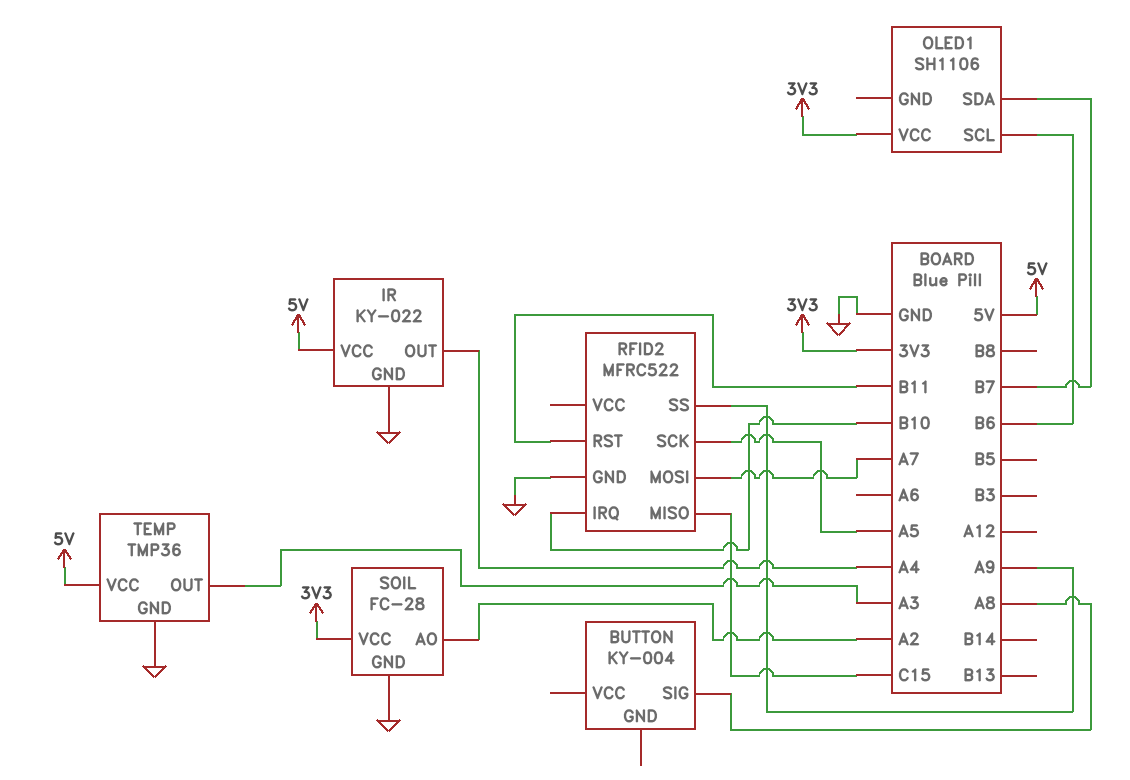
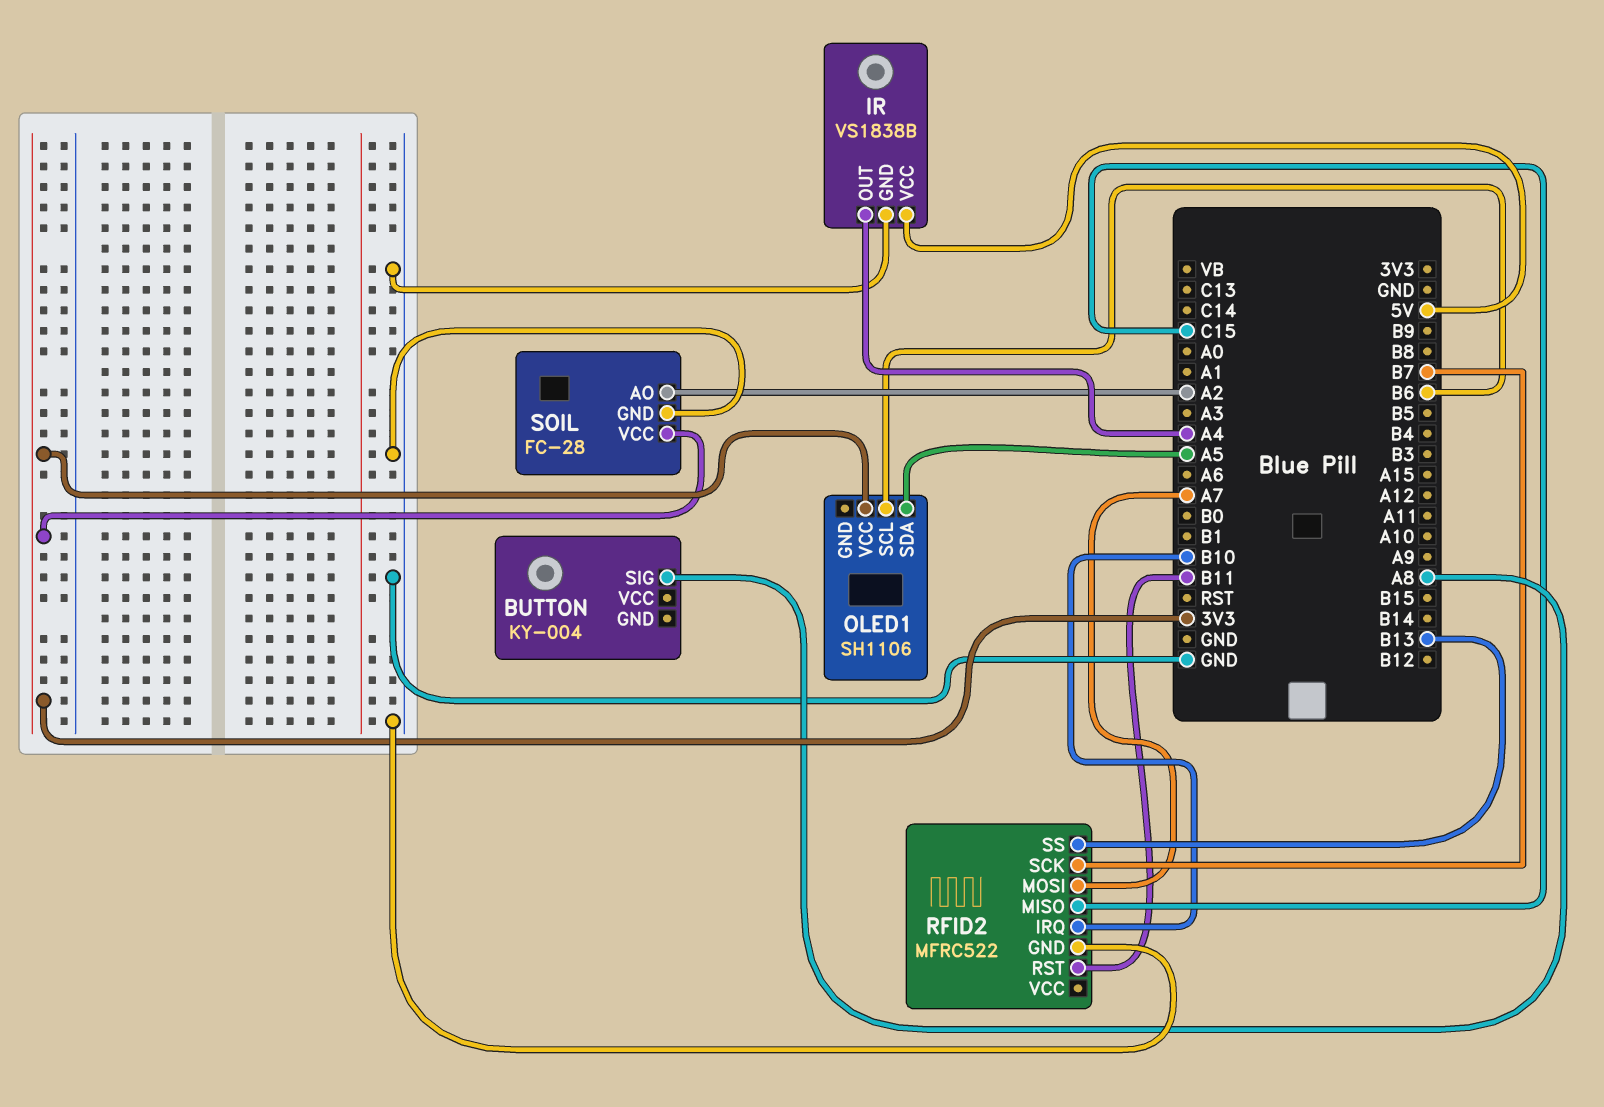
IR: KY-022 -> VS1838B
OLED1 pin SDA: B7 -> A5
RFID2 pin SCK: A5 -> B7
RFID2 pin SS: A9 -> B13
TEMP: TMP36 -> none
TEMP pin GND: GND -> none
TEMP pin OUT: A3 -> none
TEMP pin VCC: 5V -> none

